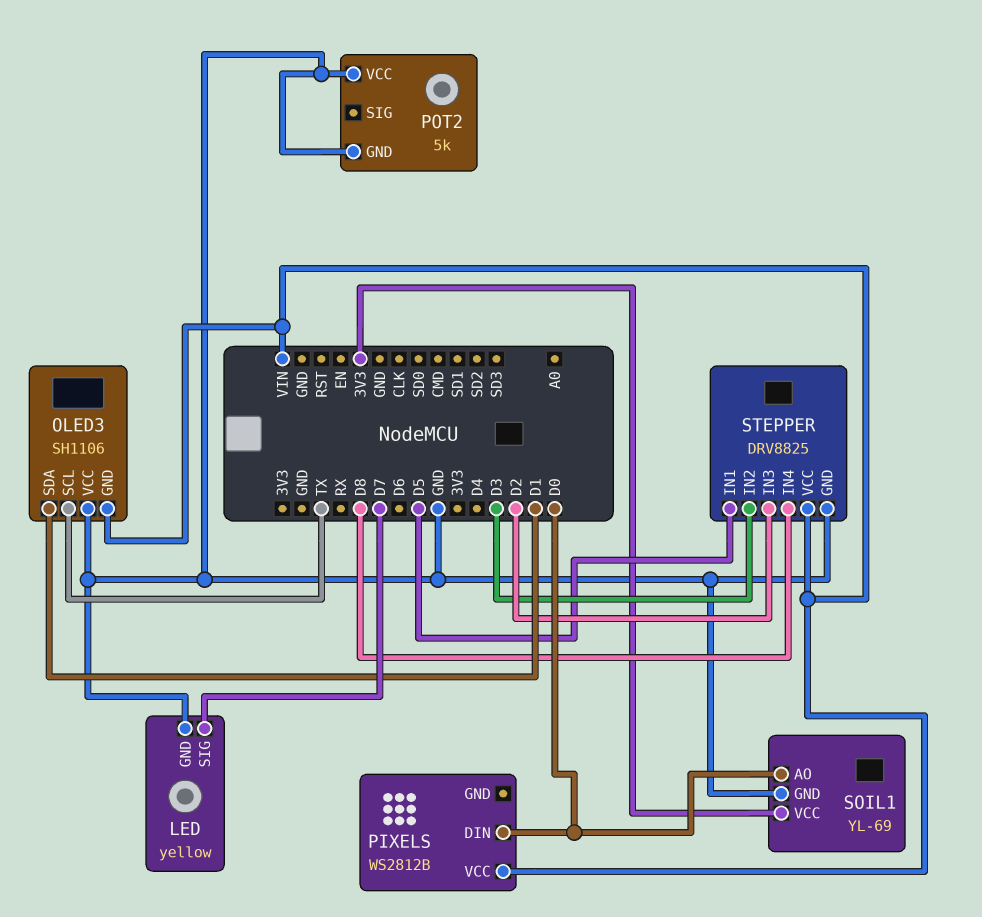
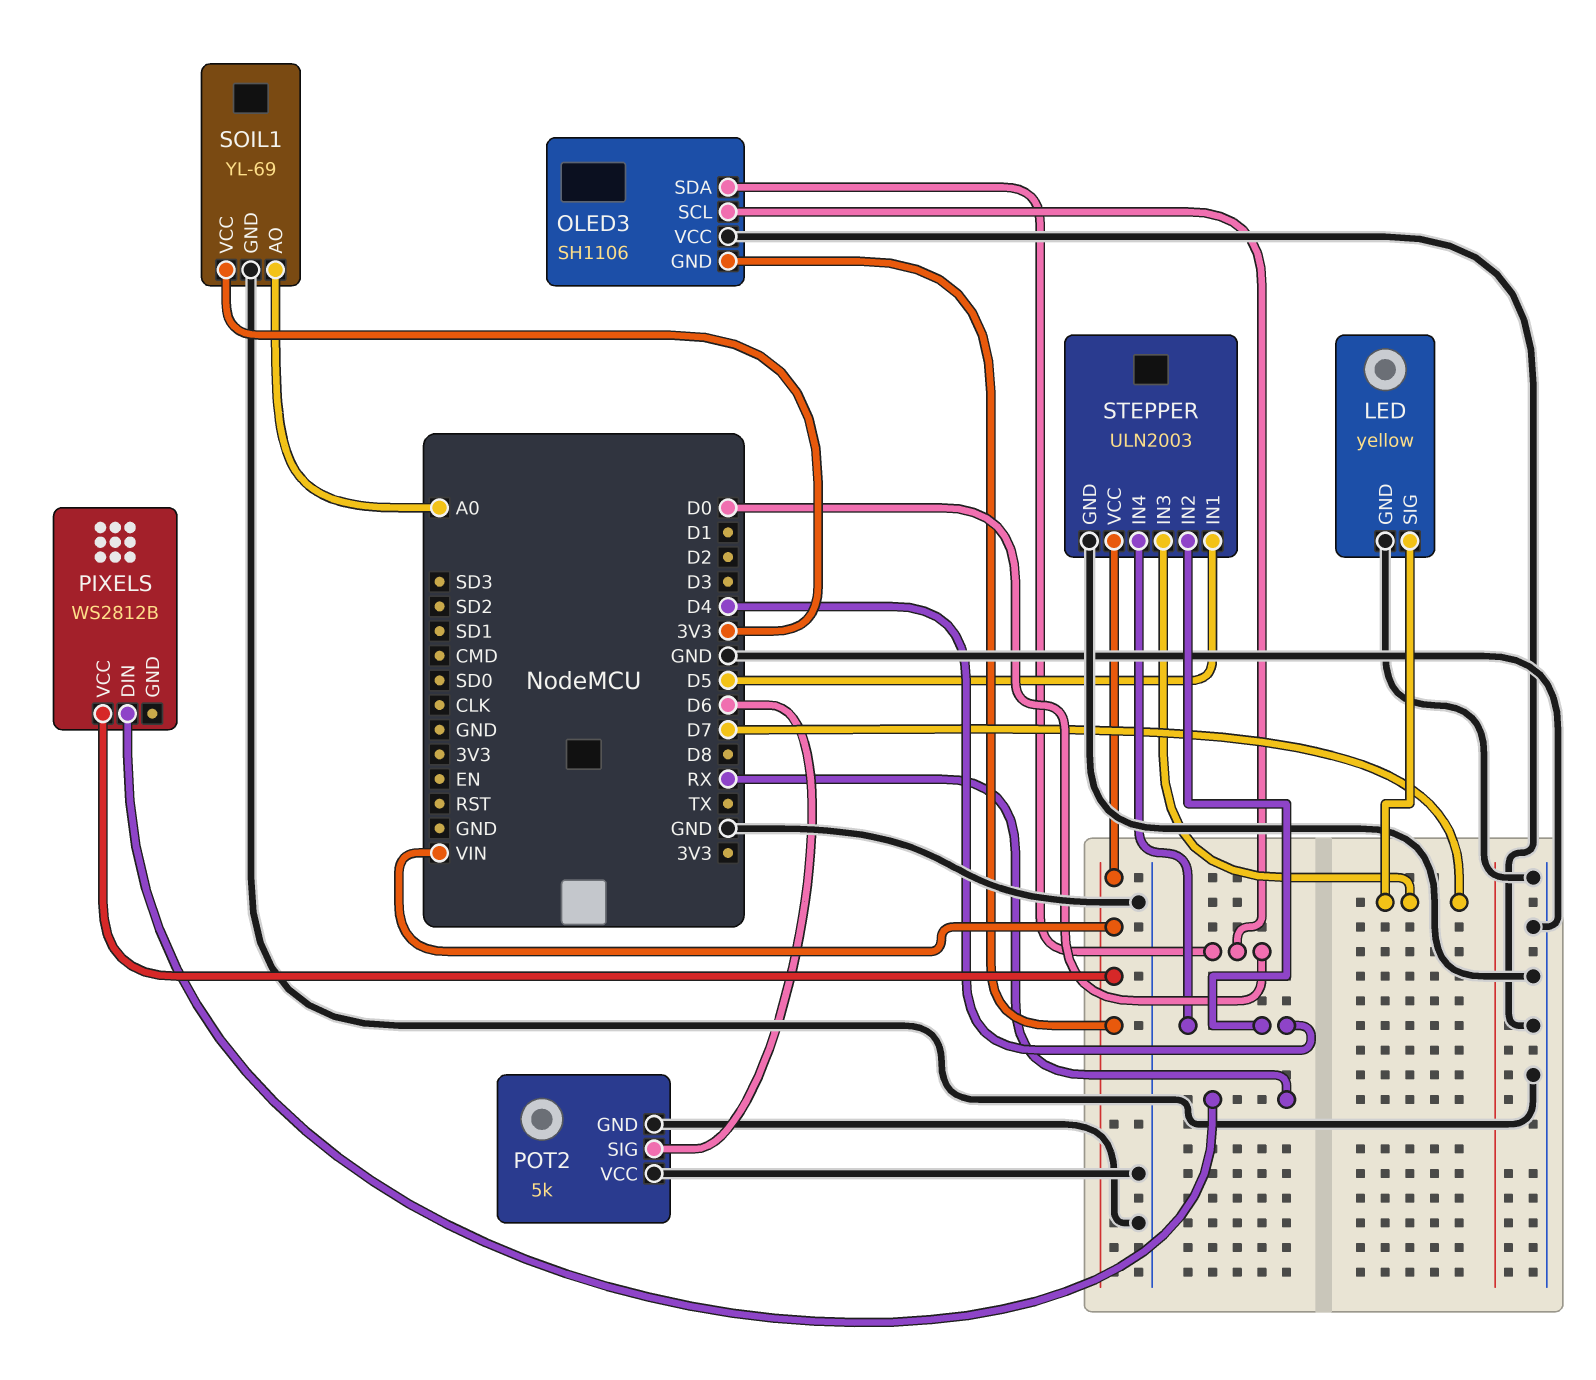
OLED3 pin SCL: TX -> D0
OLED3 pin SDA: D1 -> D0
PIXELS pin DIN: D0 -> RX
POT2 pin SIG: none -> D6
SOIL1 pin AO: D0 -> A0
STEPPER: DRV8825 -> ULN2003
STEPPER pin IN2: D3 -> D4
STEPPER pin IN3: D2 -> D7
STEPPER pin IN4: D8 -> D4

